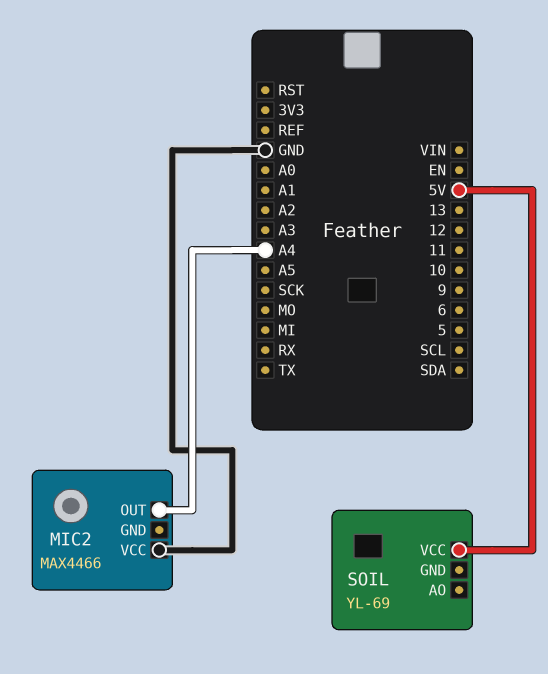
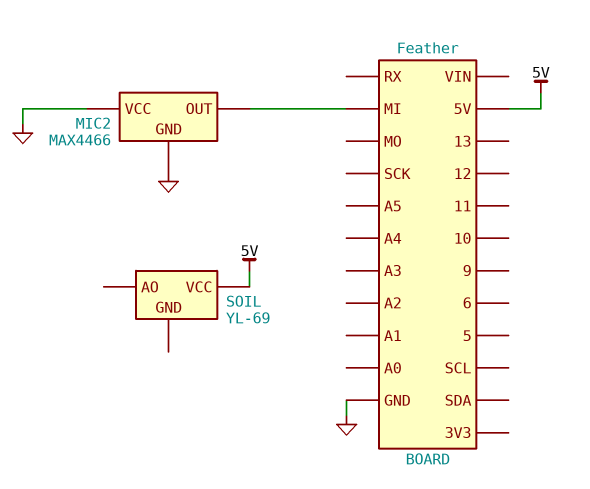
MIC2 pin GND: none -> GND
MIC2 pin OUT: A4 -> MI

